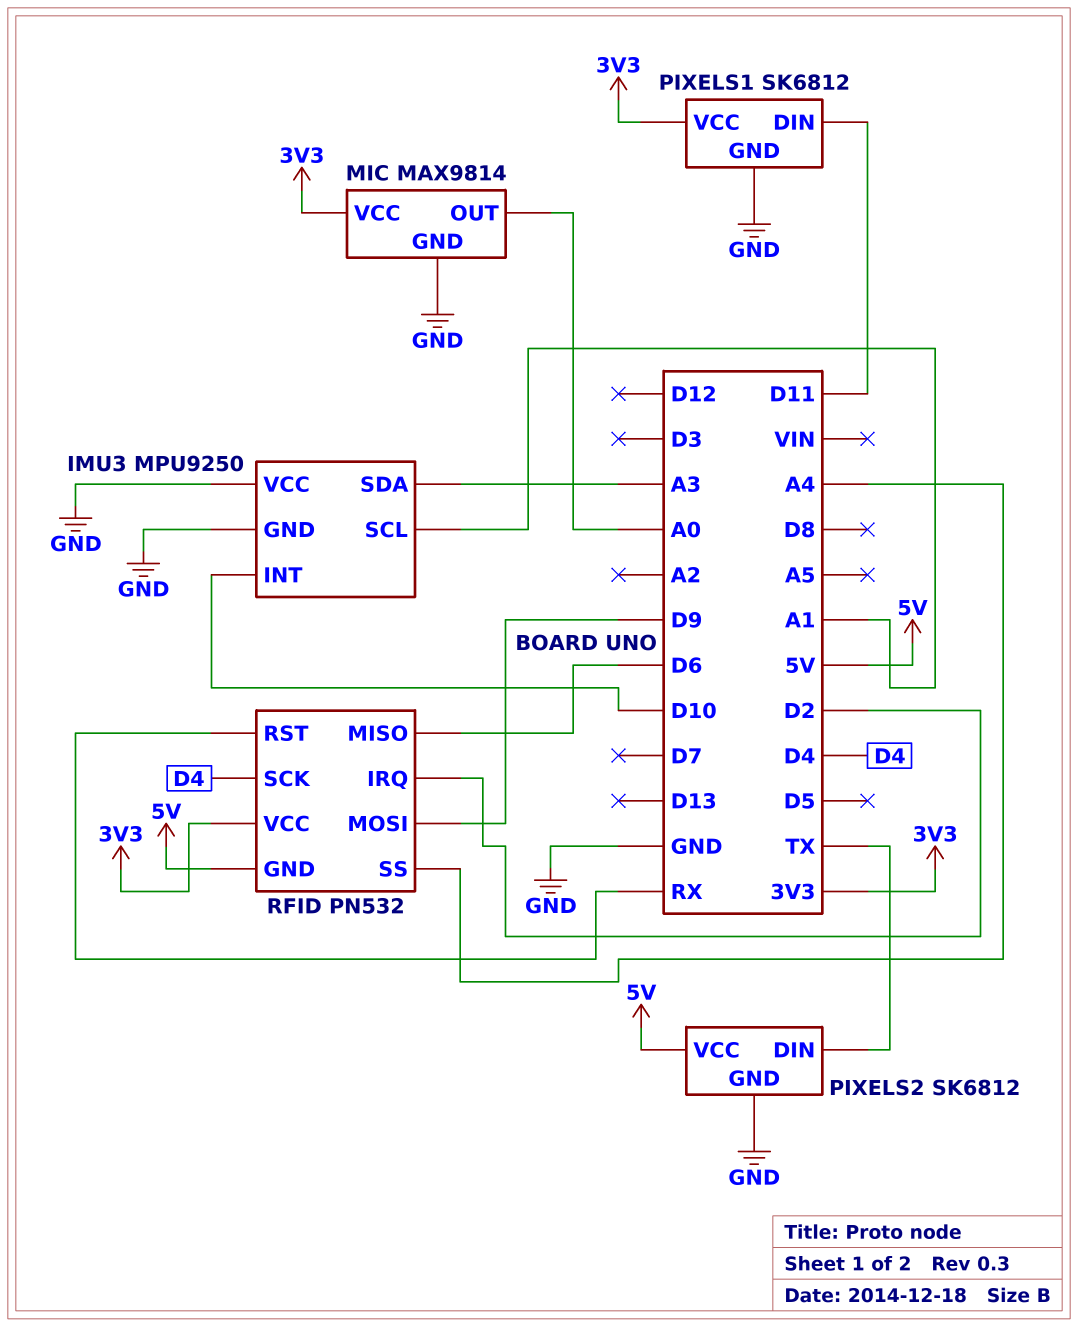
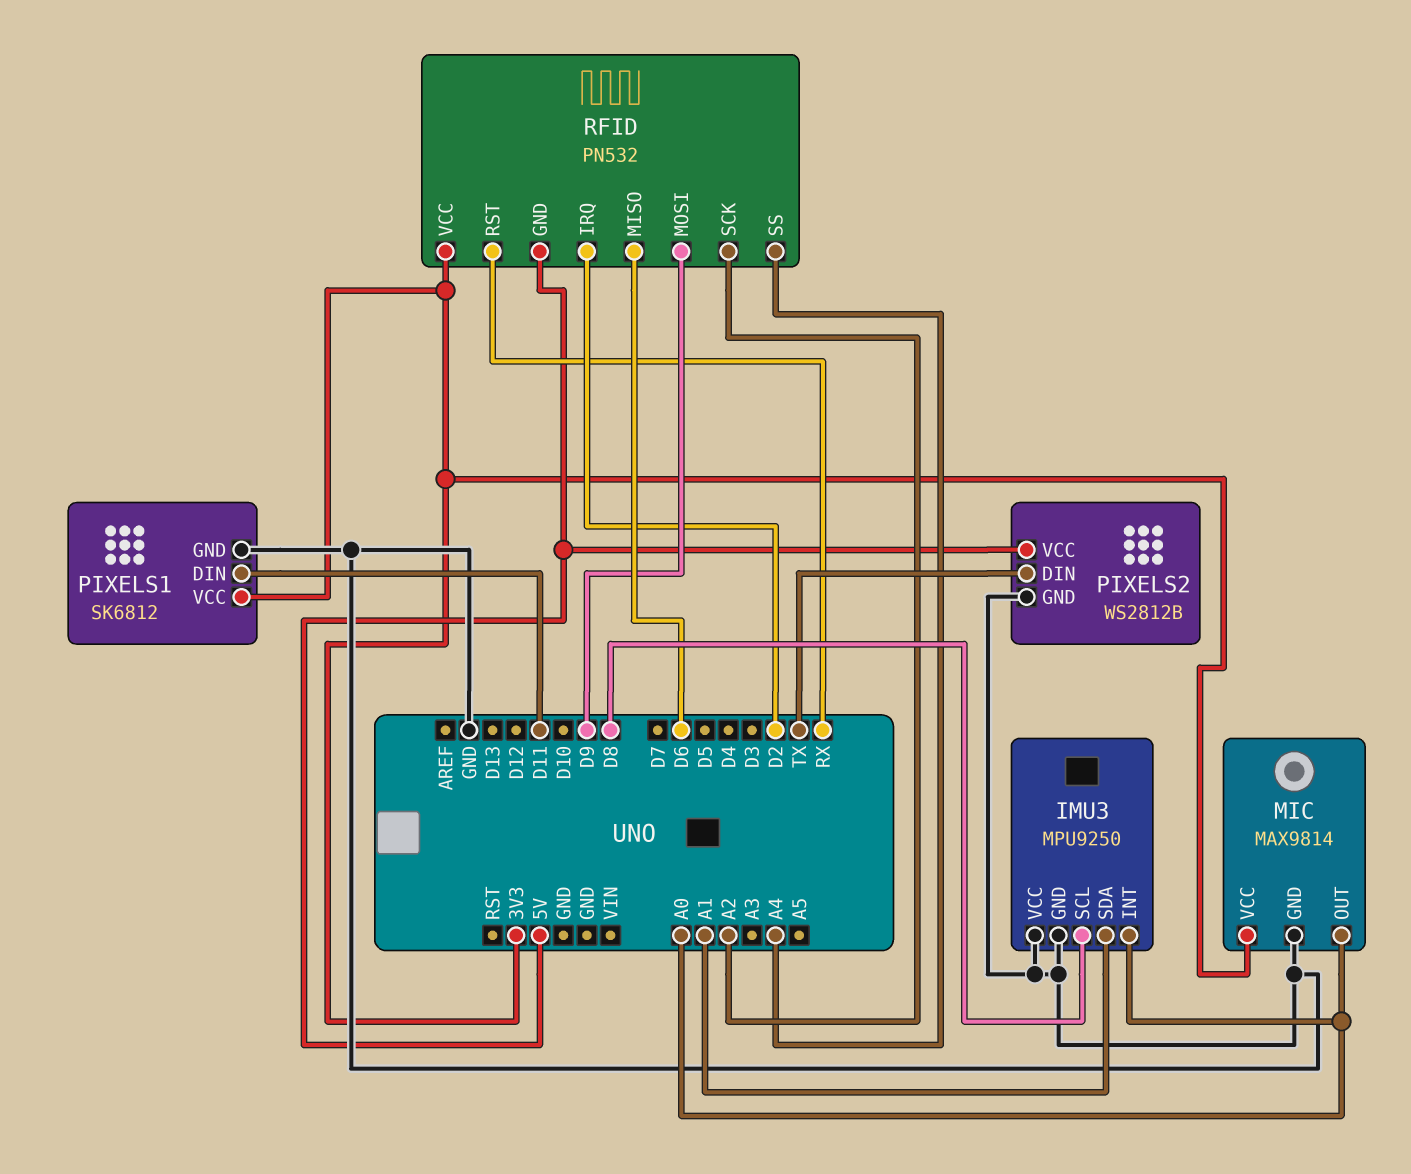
IMU3 pin INT: D10 -> A0
IMU3 pin SCL: A1 -> D8
IMU3 pin SDA: A3 -> A1
PIXELS2: SK6812 -> WS2812B
RFID pin SCK: D4 -> A2

